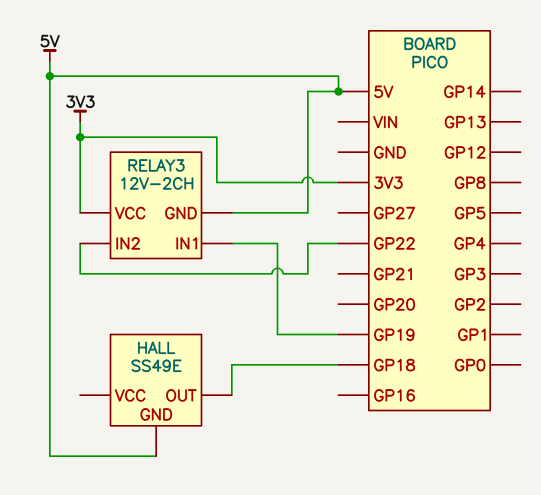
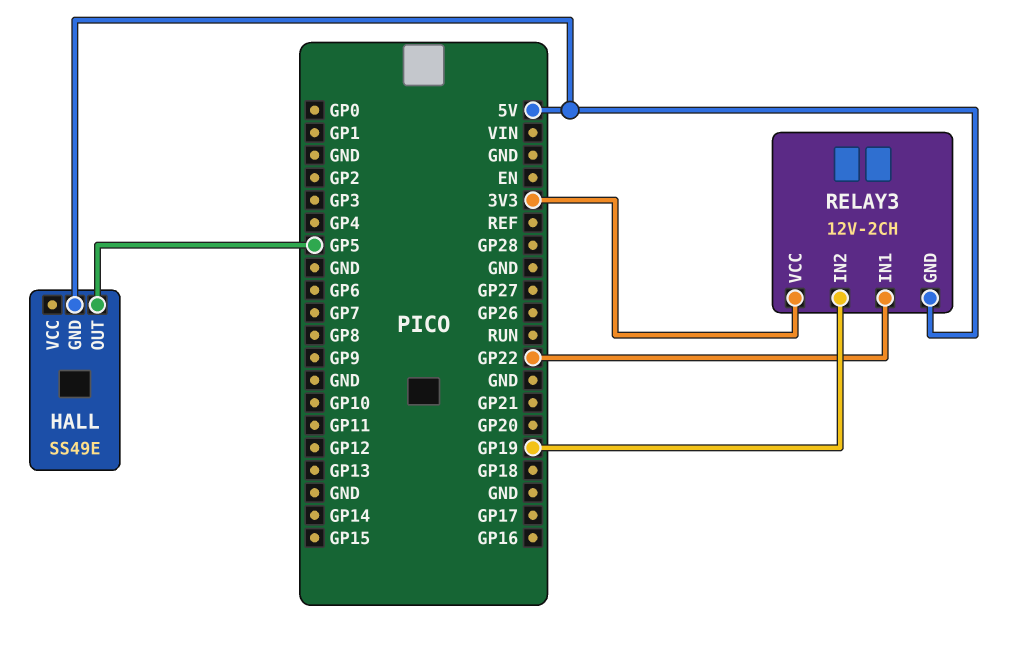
HALL pin OUT: GP18 -> GP5
RELAY3 pin IN1: GP19 -> GP22
RELAY3 pin IN2: GP22 -> GP19

